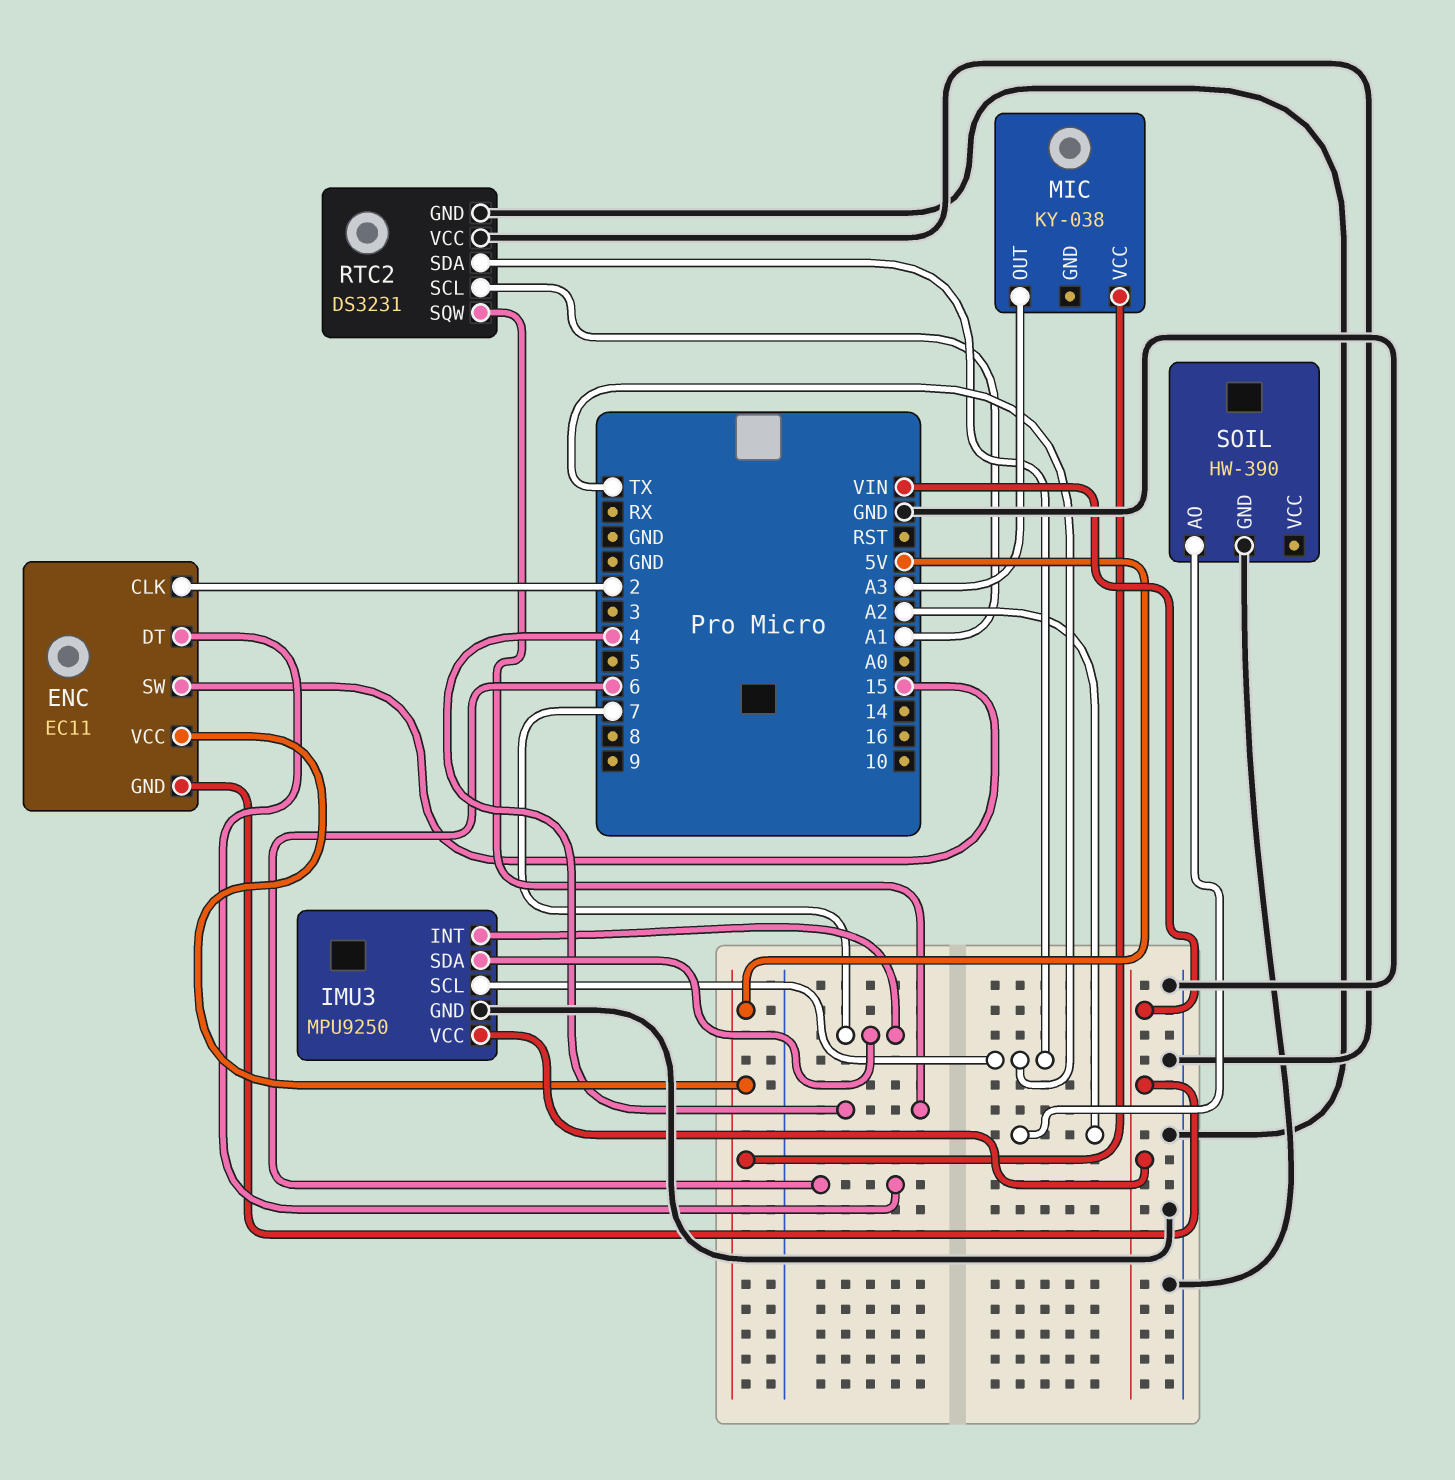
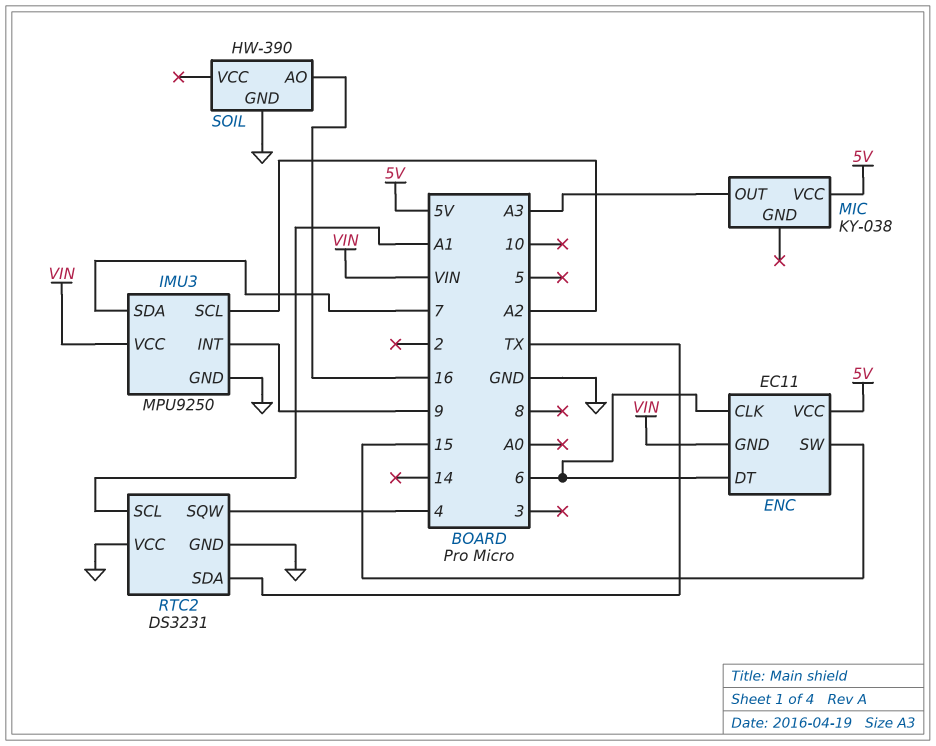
ENC pin CLK: 2 -> 6
IMU3 pin INT: 7 -> 9
IMU3 pin SCL: TX -> A2
SOIL pin AO: A2 -> 16

